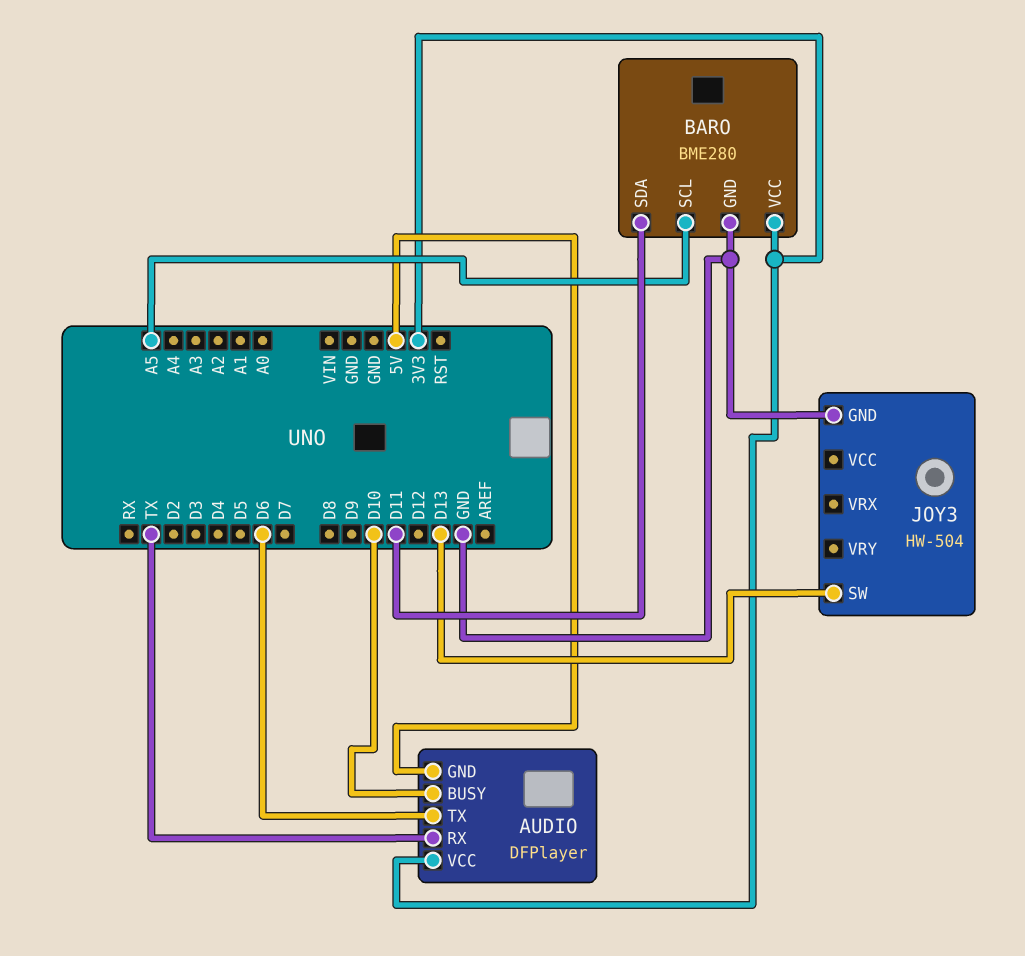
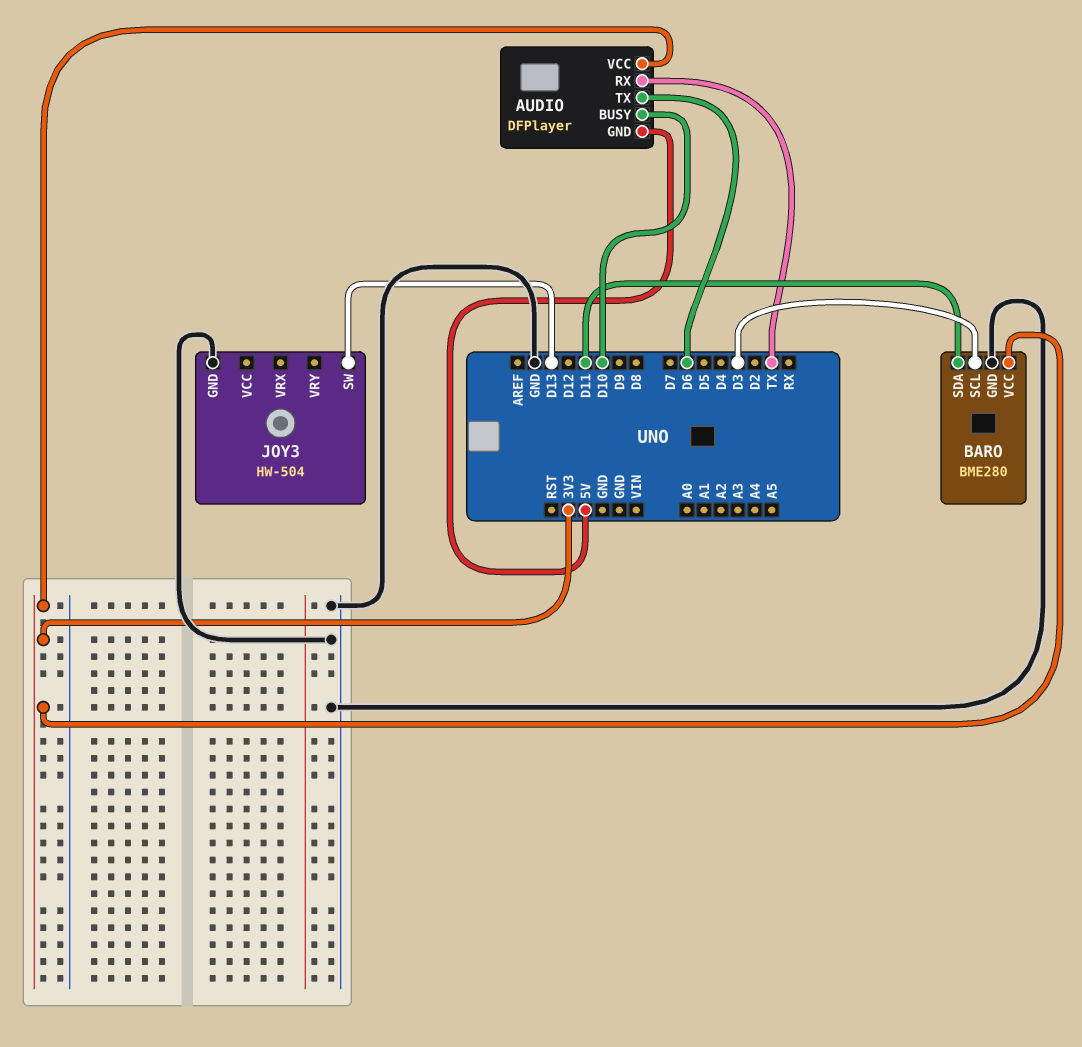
BARO pin SCL: A5 -> D3

